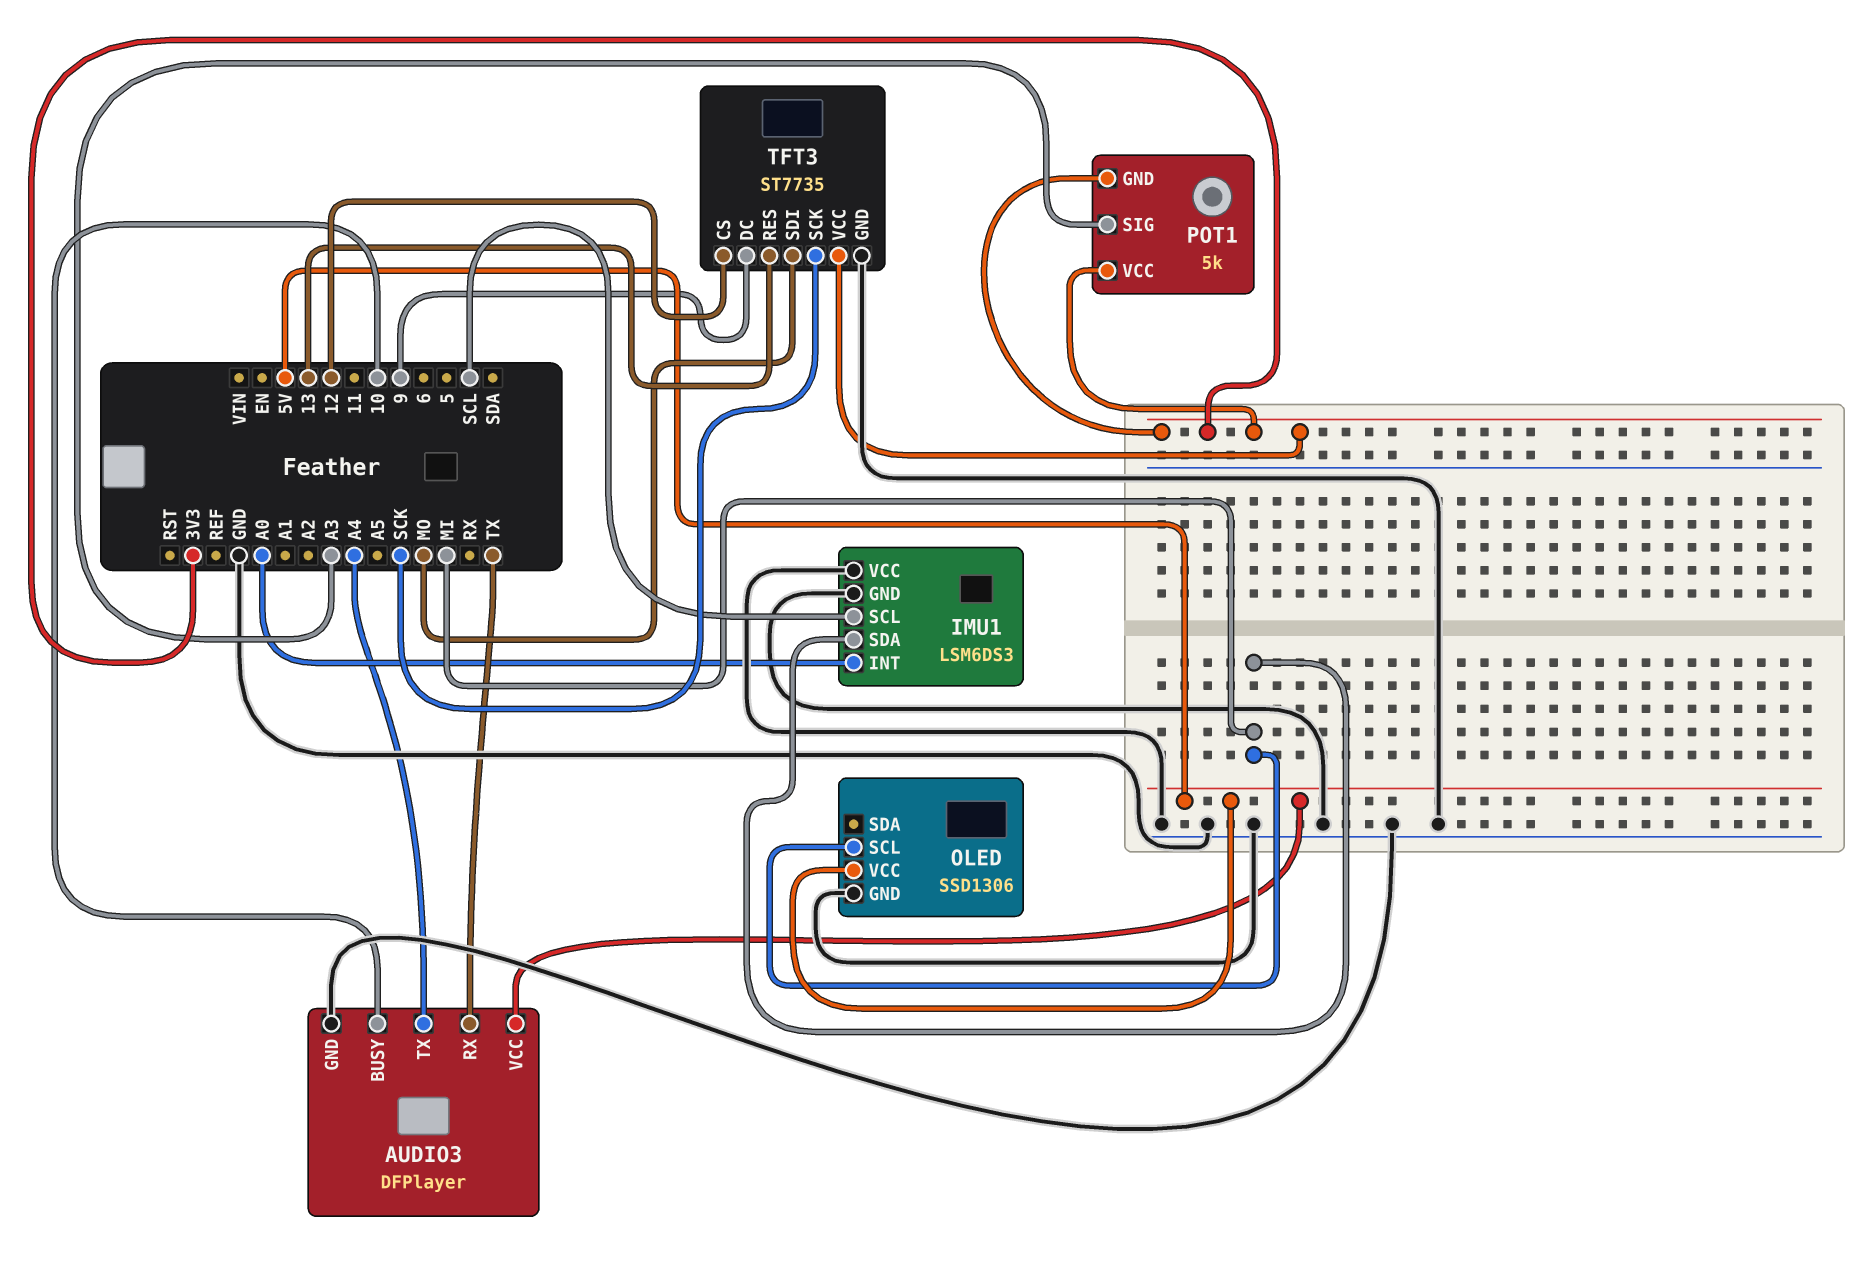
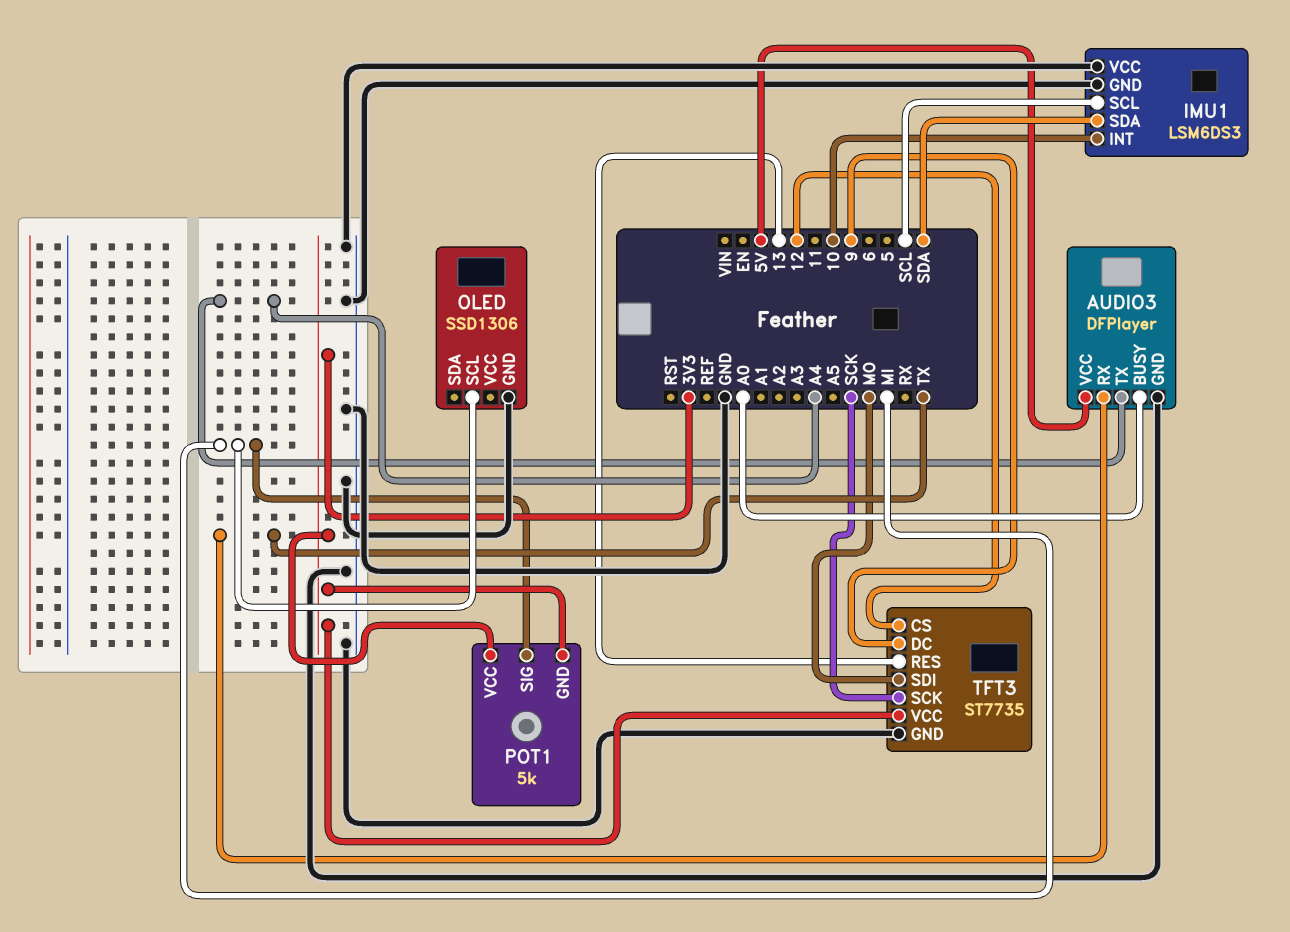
AUDIO3 pin BUSY: 10 -> A0
IMU1 pin INT: A0 -> 10
IMU1 pin SDA: MI -> SDA
OLED pin VCC: 5V -> none
POT1 pin SIG: A3 -> MI

